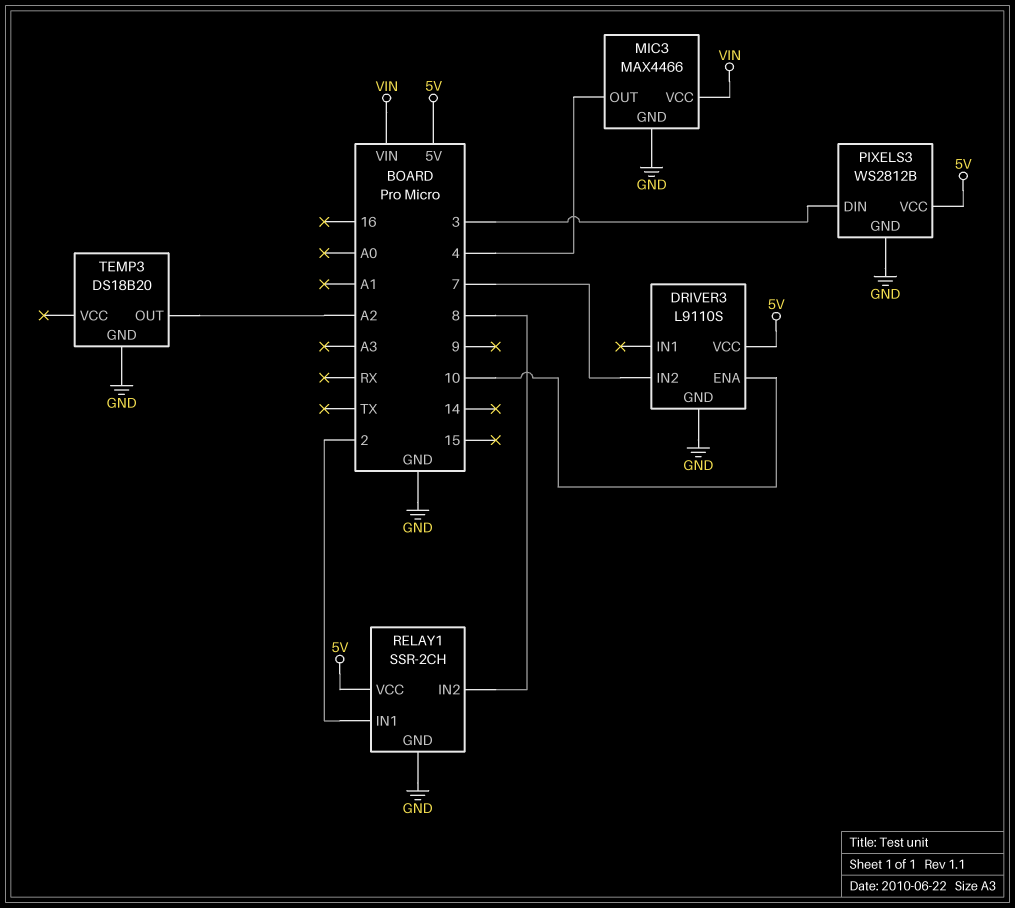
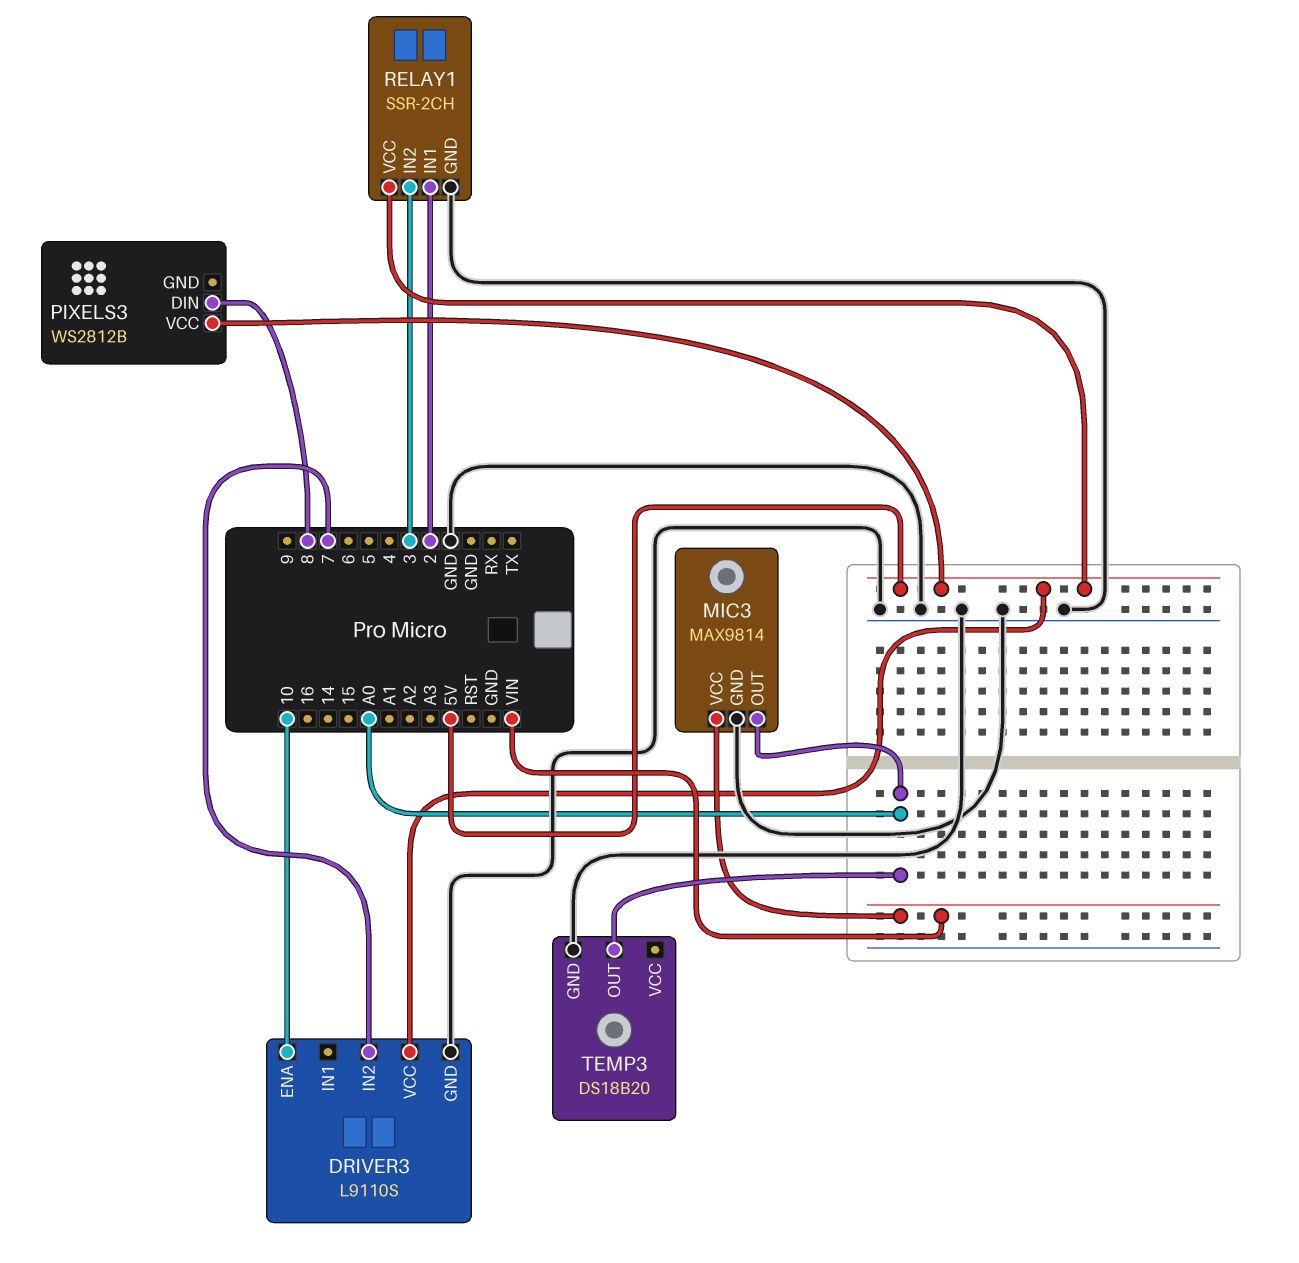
MIC3: MAX4466 -> MAX9814
MIC3 pin OUT: 4 -> A0
PIXELS3 pin DIN: 3 -> 8
PIXELS3 pin GND: GND -> none
RELAY1 pin IN2: 8 -> 3
TEMP3 pin OUT: A2 -> A0

